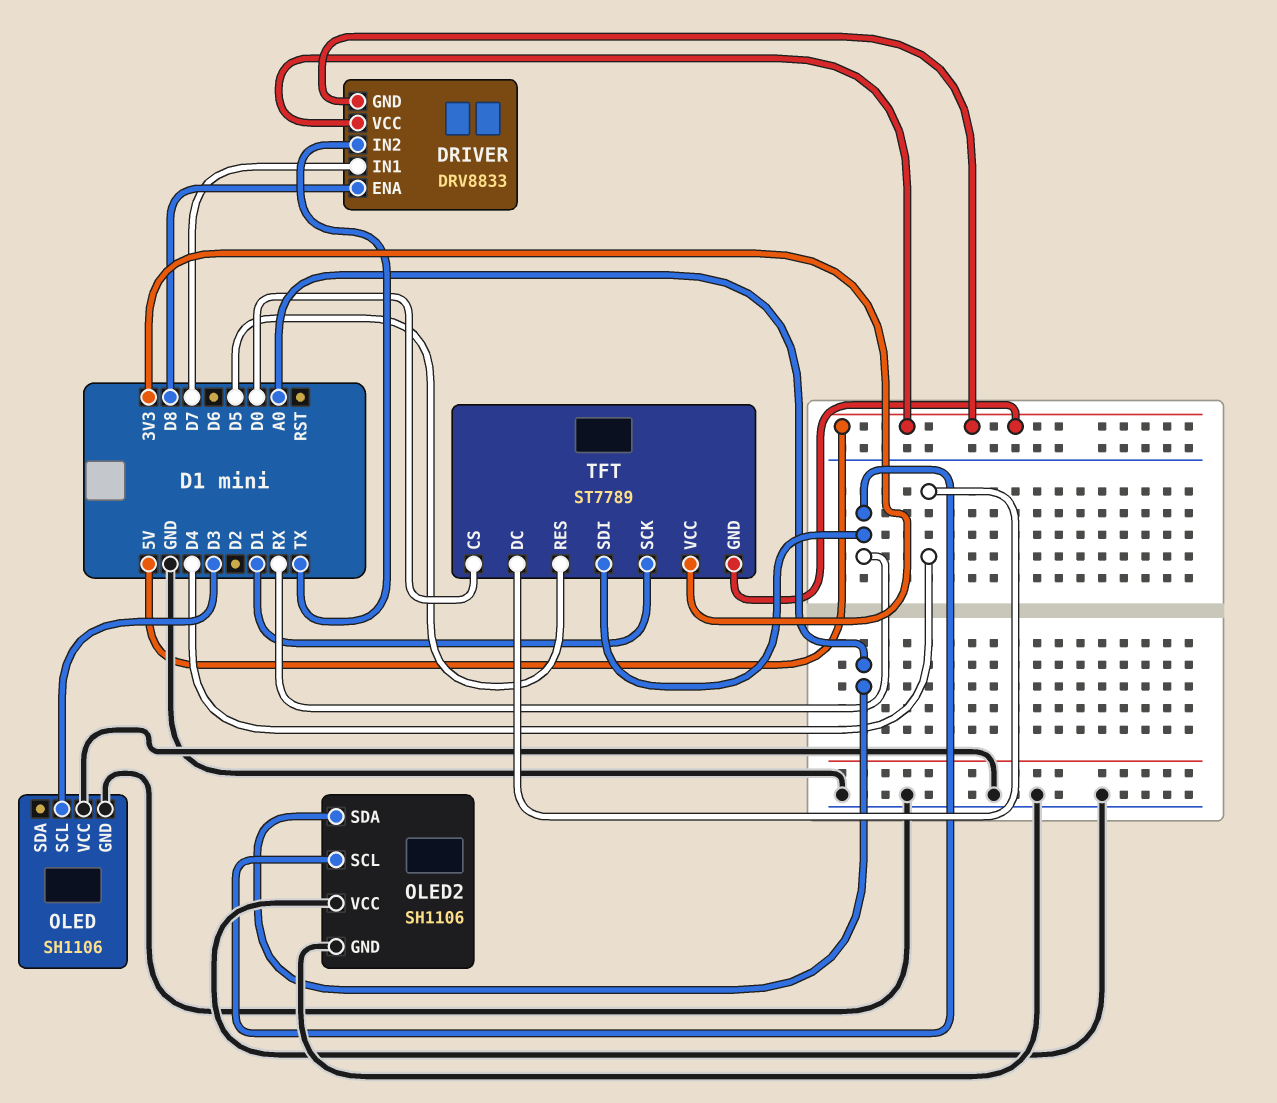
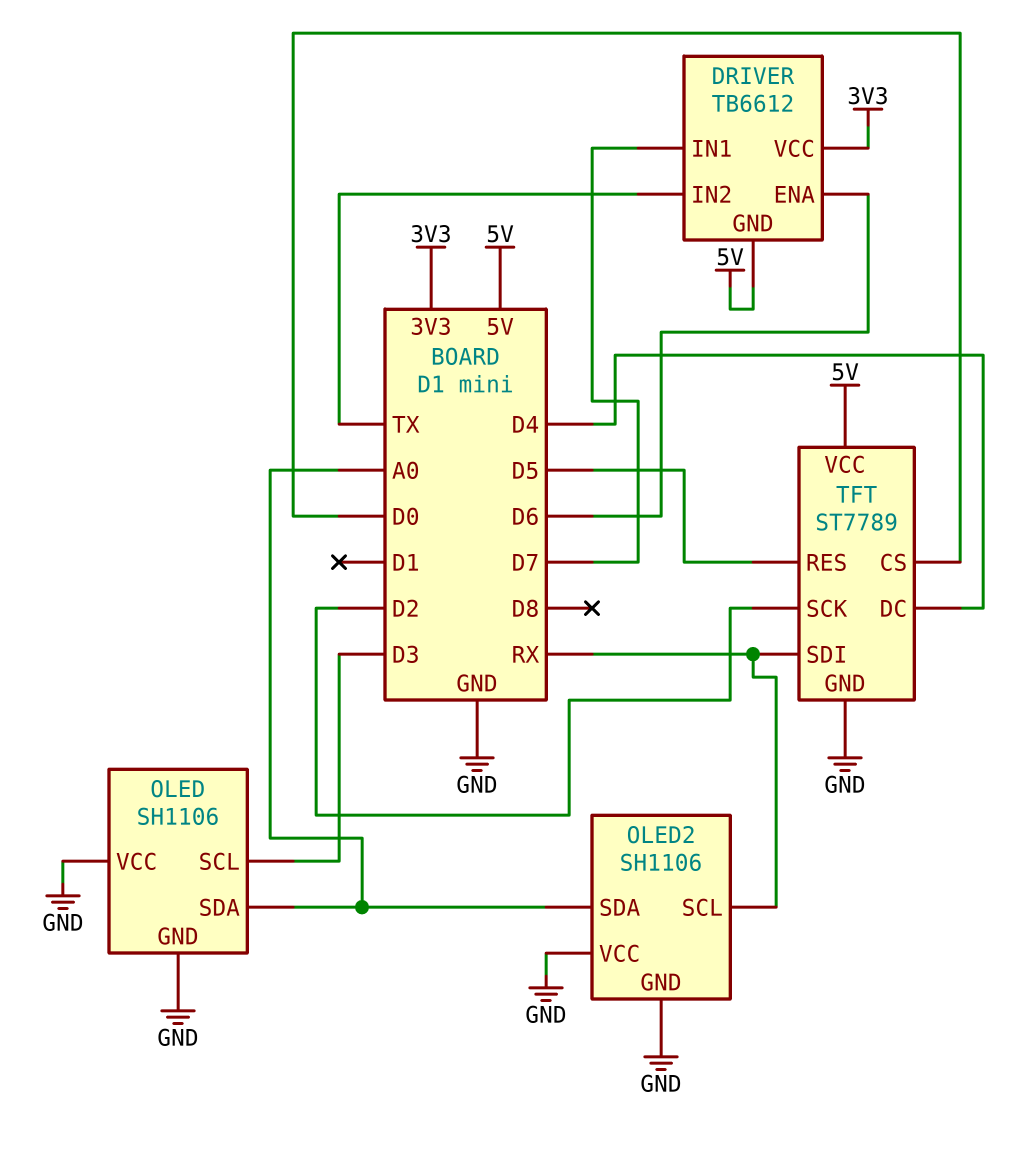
DRIVER: DRV8833 -> TB6612
DRIVER pin ENA: D8 -> D6
DRIVER pin VCC: 5V -> 3V3
OLED pin SDA: none -> A0
TFT pin GND: 5V -> GND
TFT pin SCK: D1 -> D2
TFT pin VCC: 3V3 -> 5V

